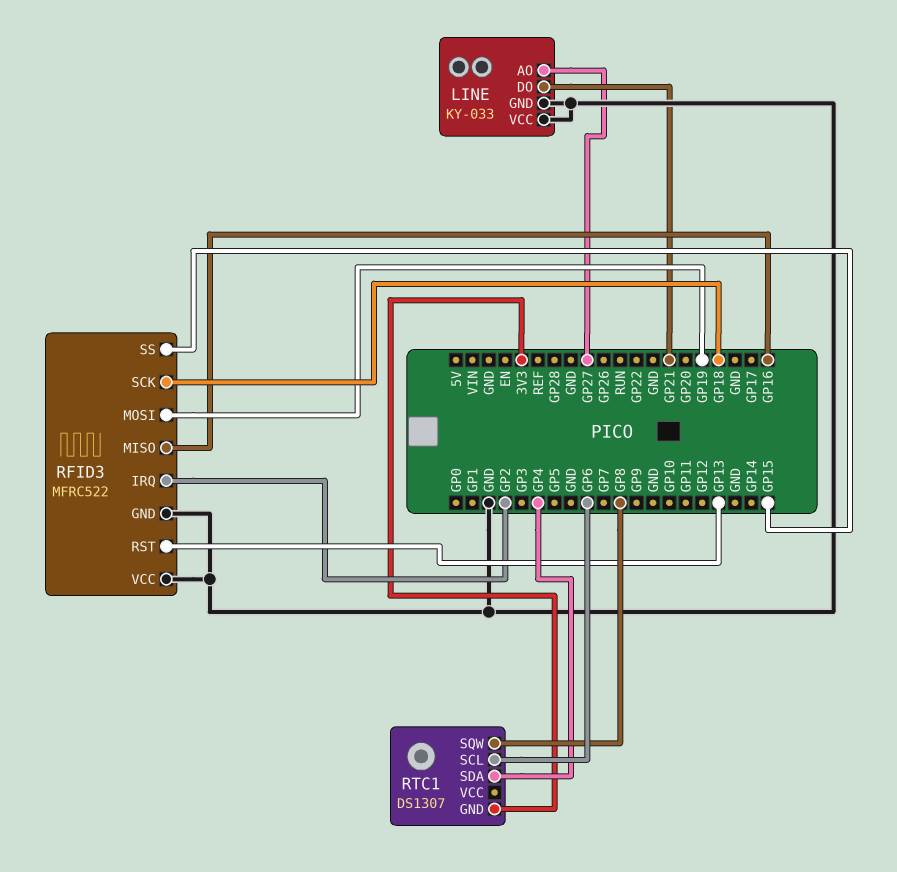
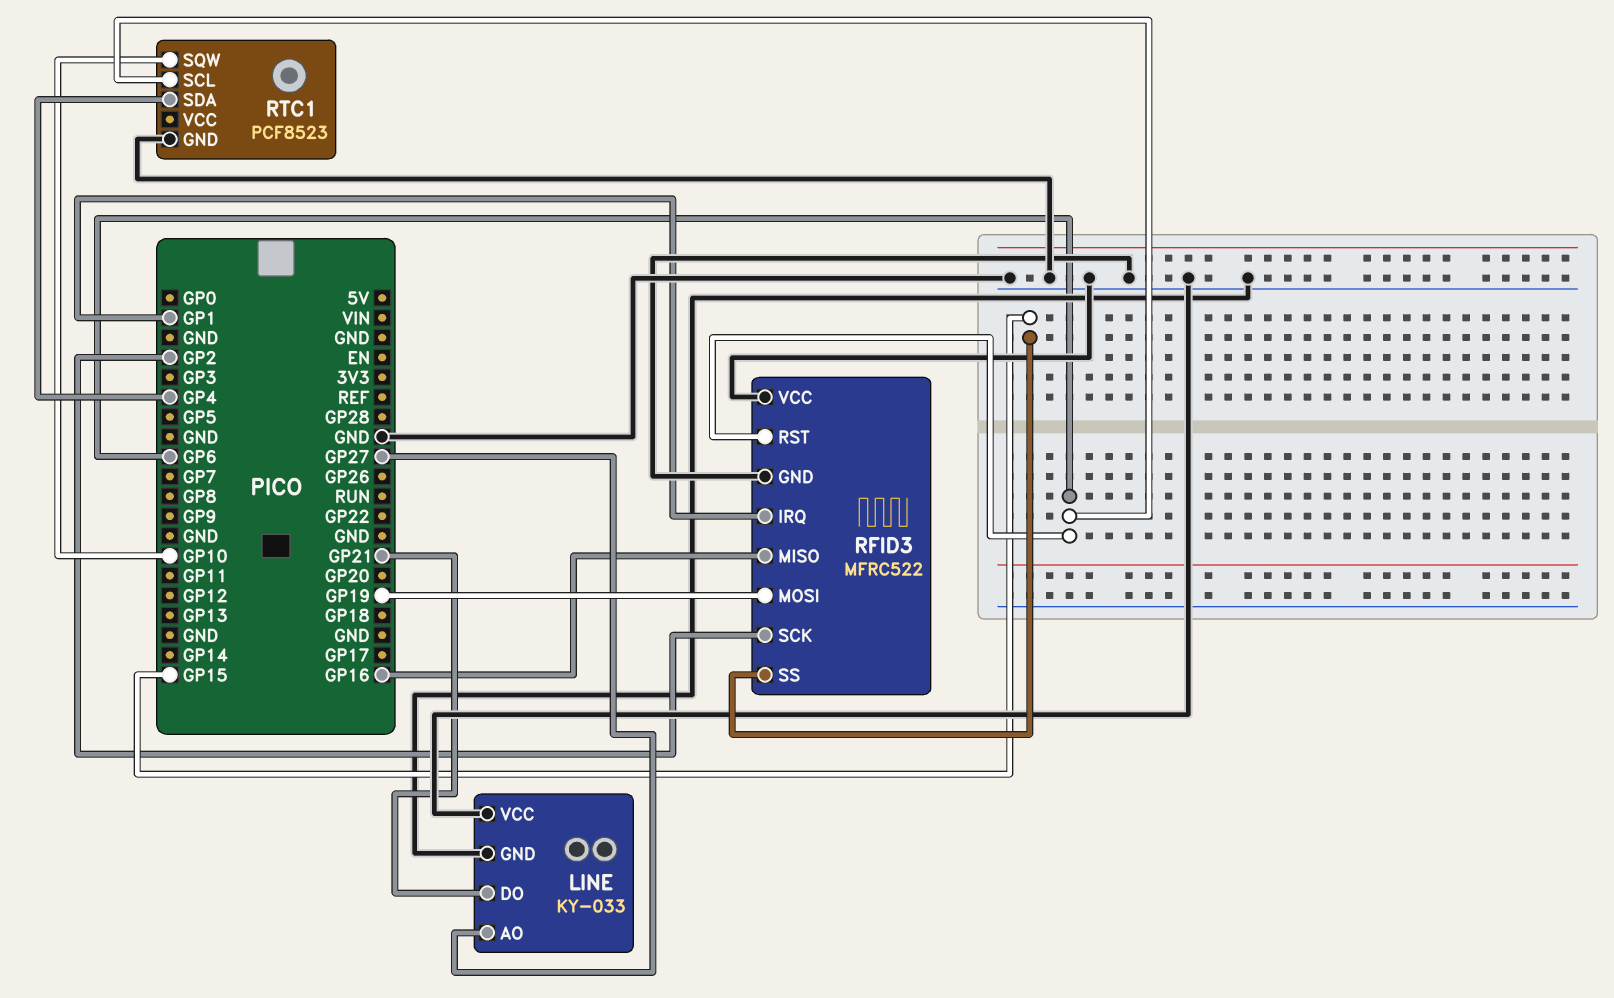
RFID3 pin IRQ: GP2 -> GP1
RFID3 pin RST: GP13 -> GP6
RFID3 pin SCK: GP18 -> GP2
RTC1: DS1307 -> PCF8523
RTC1 pin GND: 3V3 -> GND
RTC1 pin SQW: GP8 -> GP10

